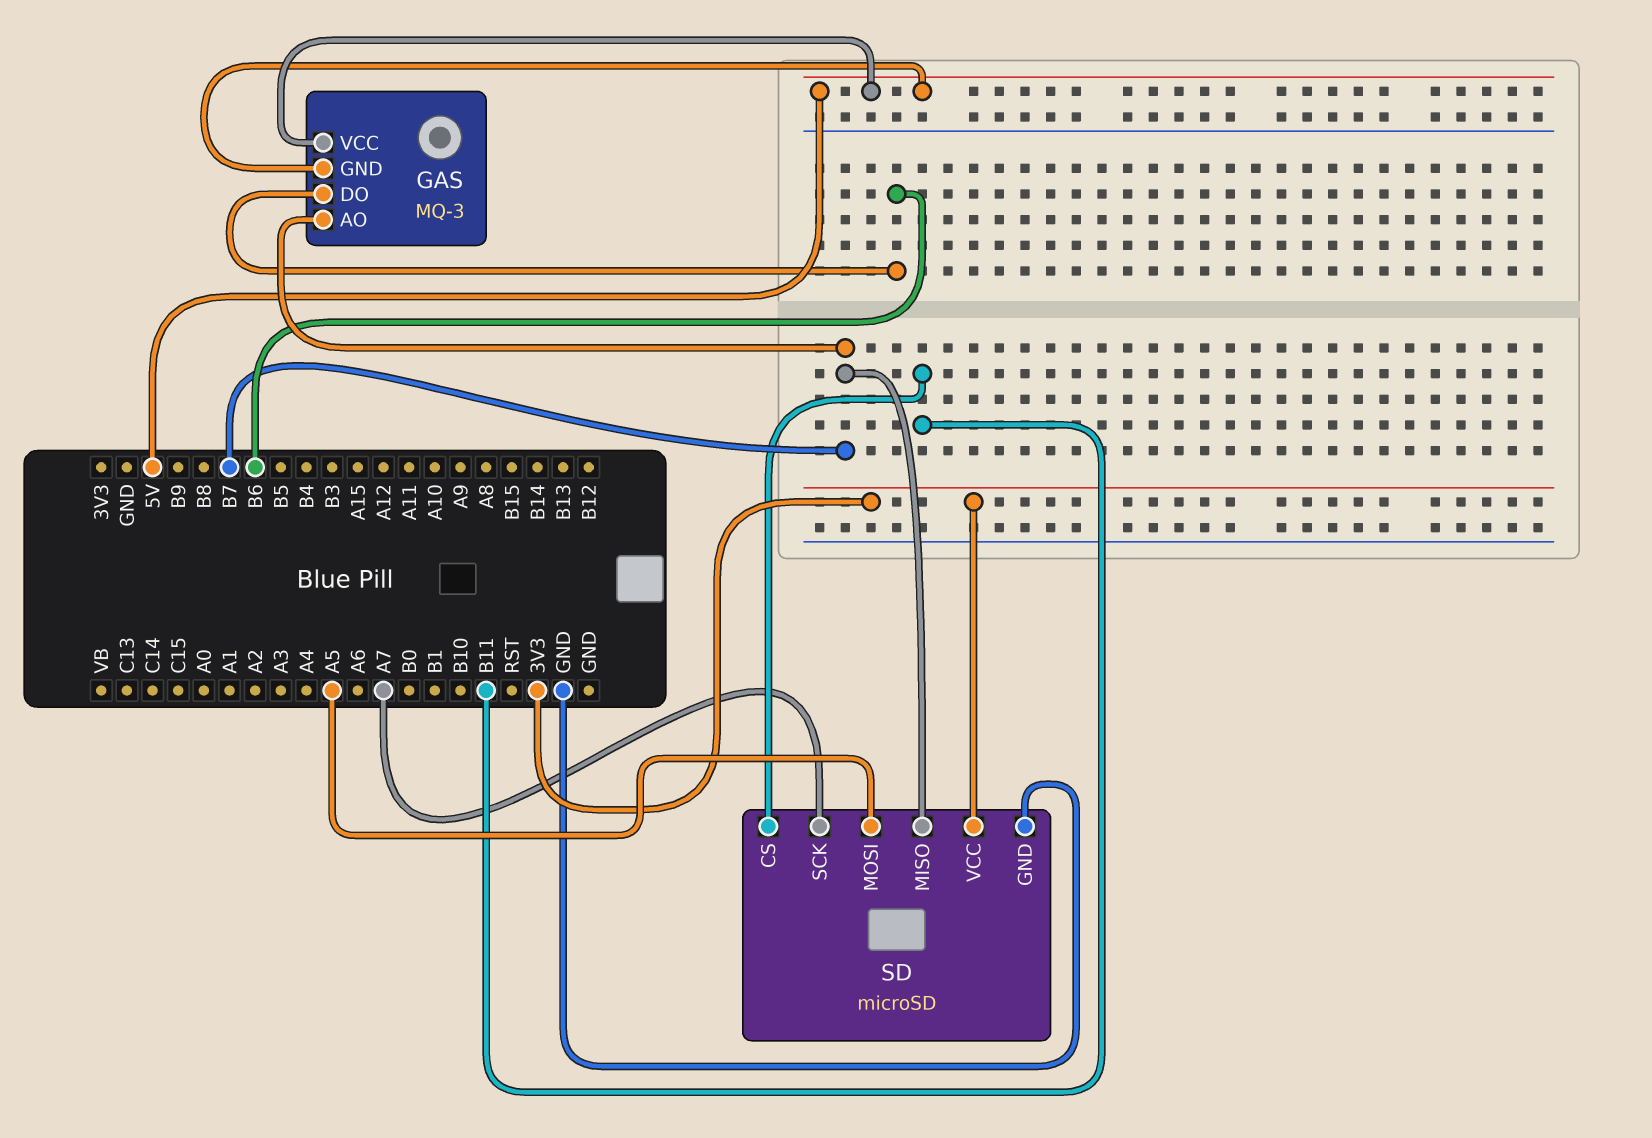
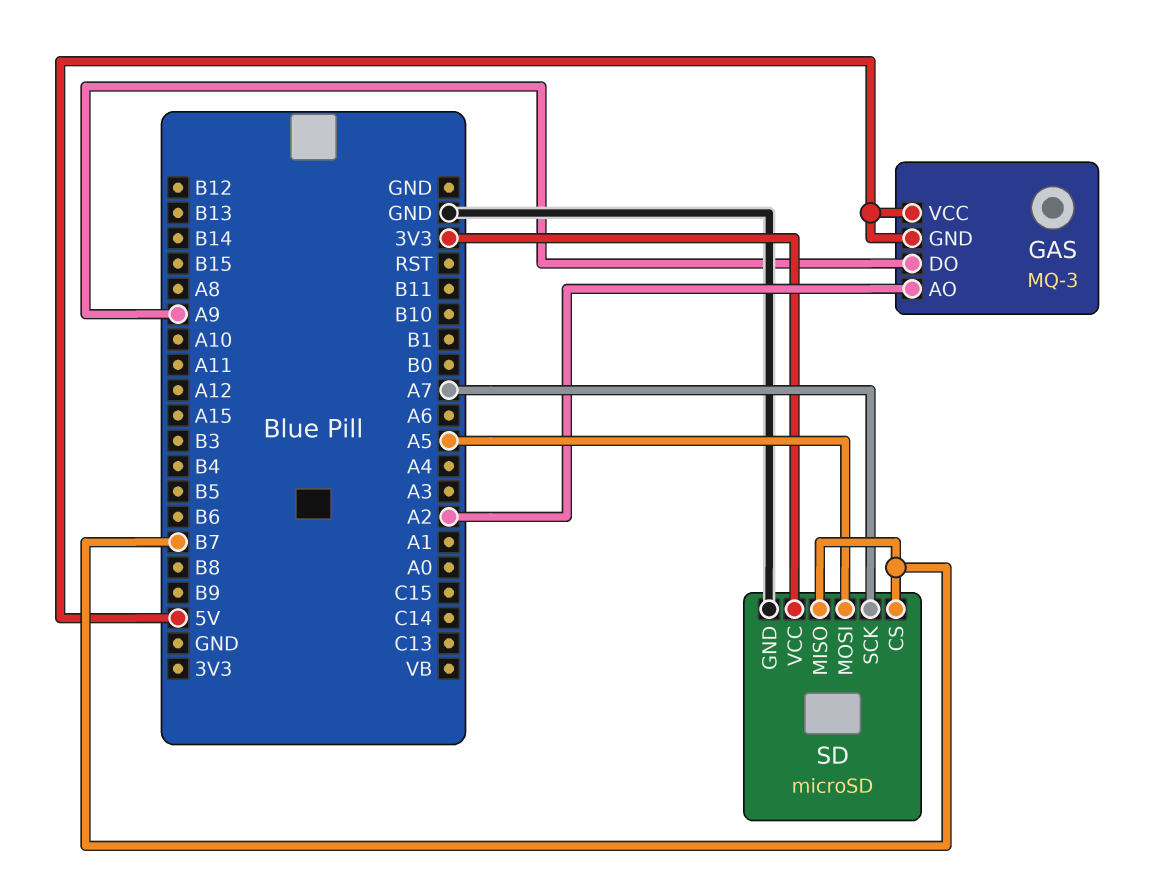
GAS pin AO: B7 -> A2
GAS pin DO: B6 -> A9
SD pin CS: B11 -> B7

